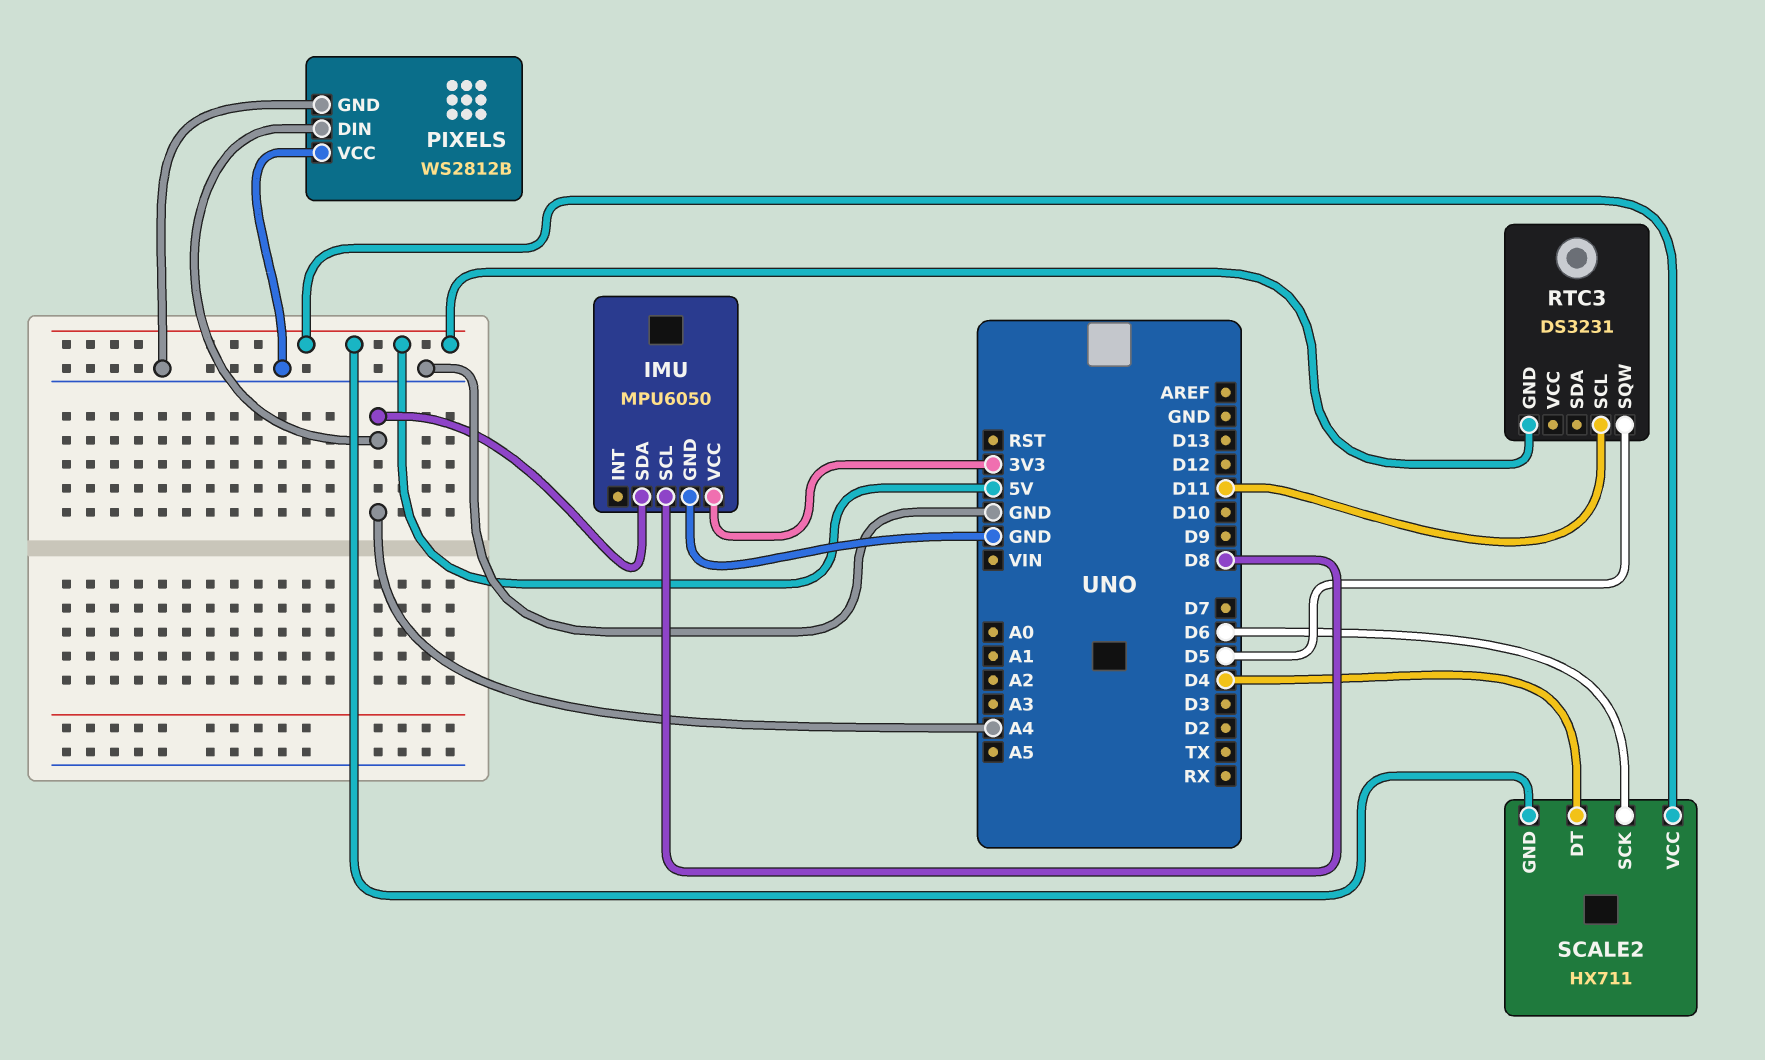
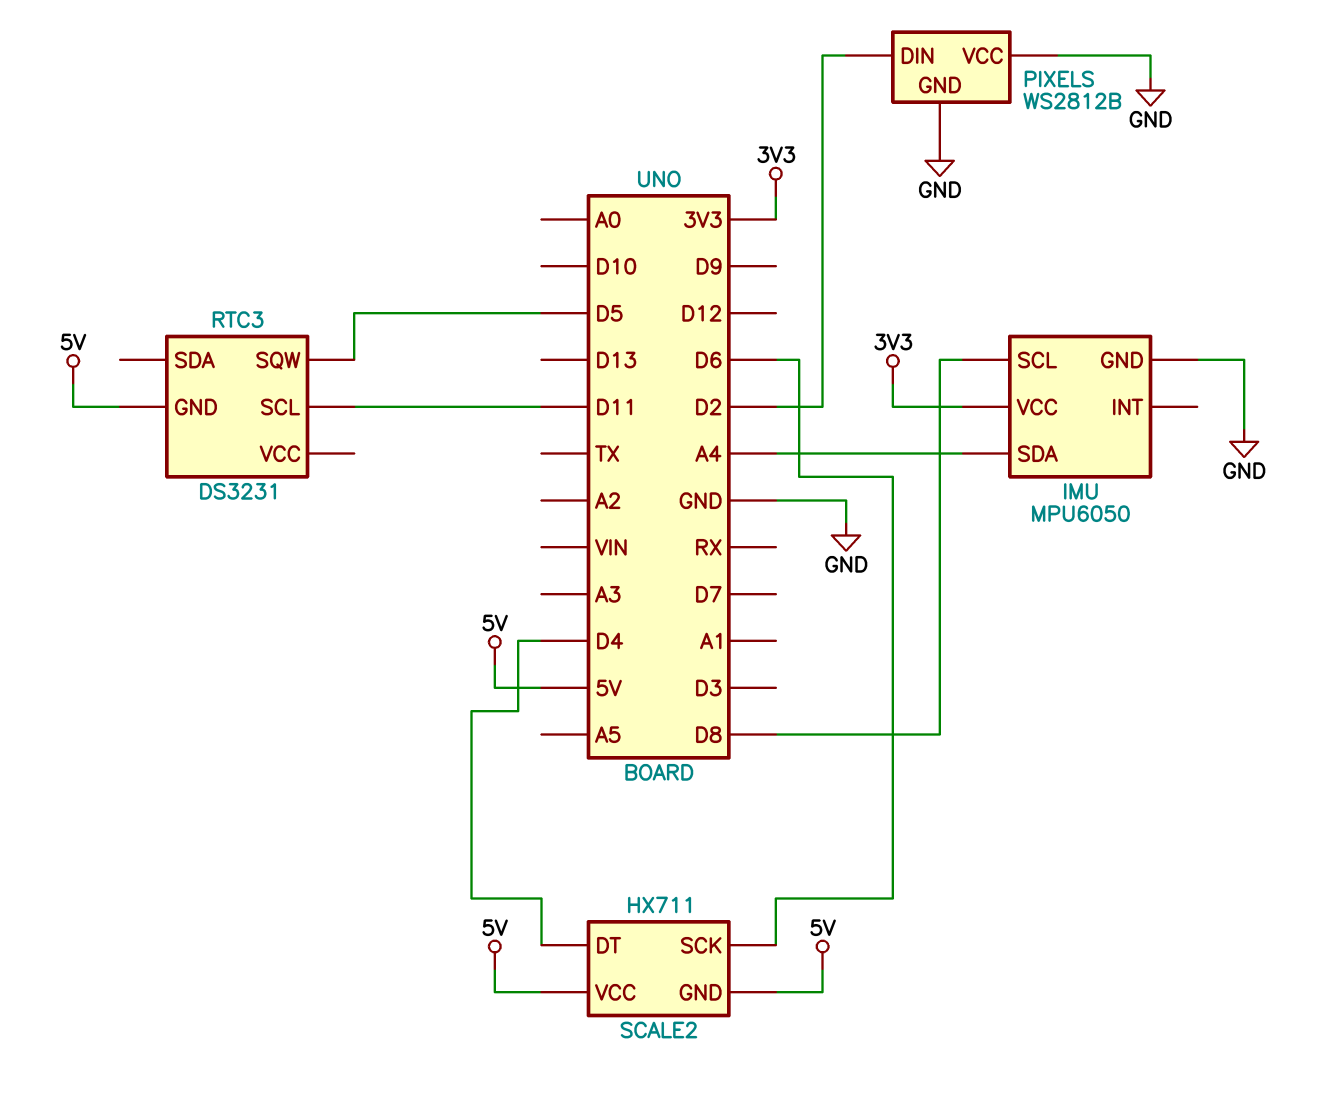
PIXELS pin DIN: A4 -> D2

